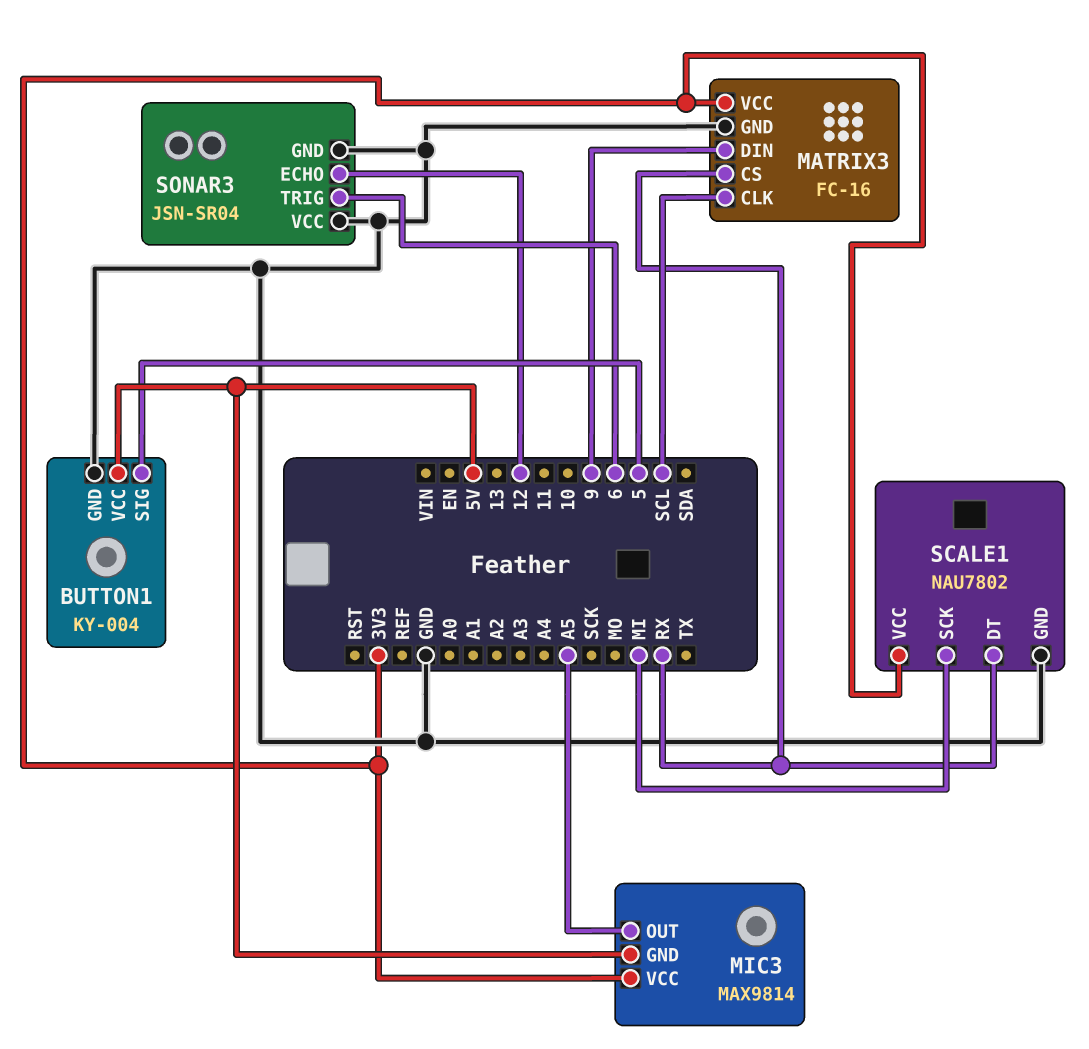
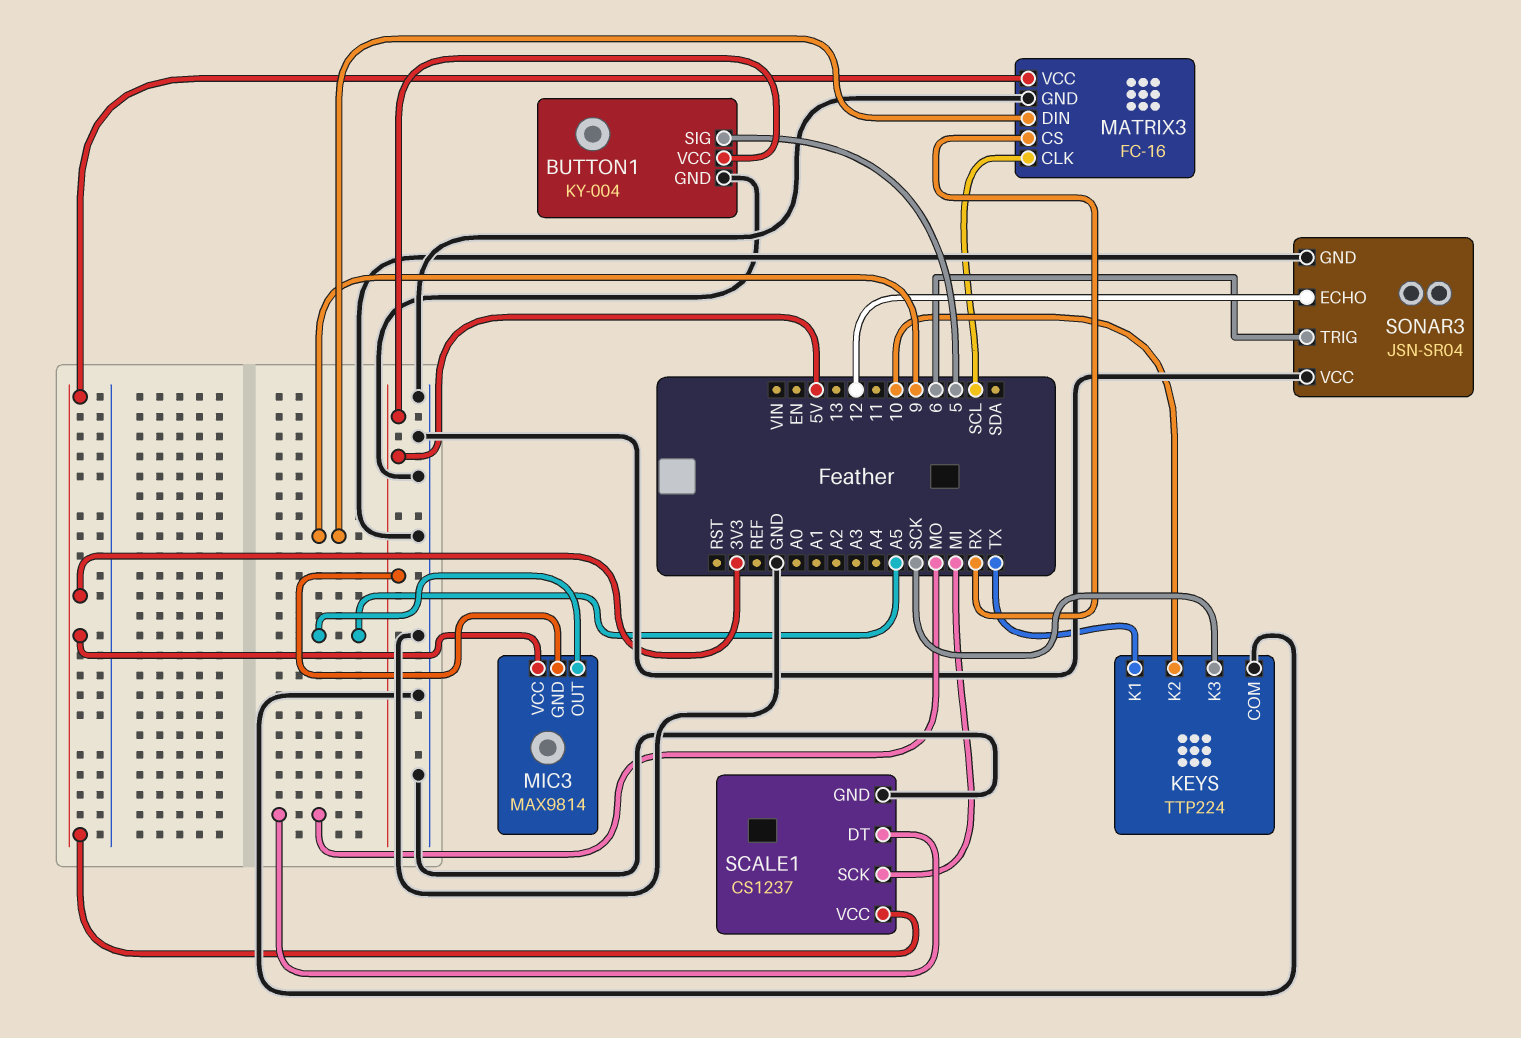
KEYS: none -> TTP224
KEYS pin COM: none -> GND
KEYS pin K1: none -> TX
KEYS pin K2: none -> 10
KEYS pin K3: none -> SCK
SCALE1: NAU7802 -> CS1237
SCALE1 pin DT: RX -> MO

